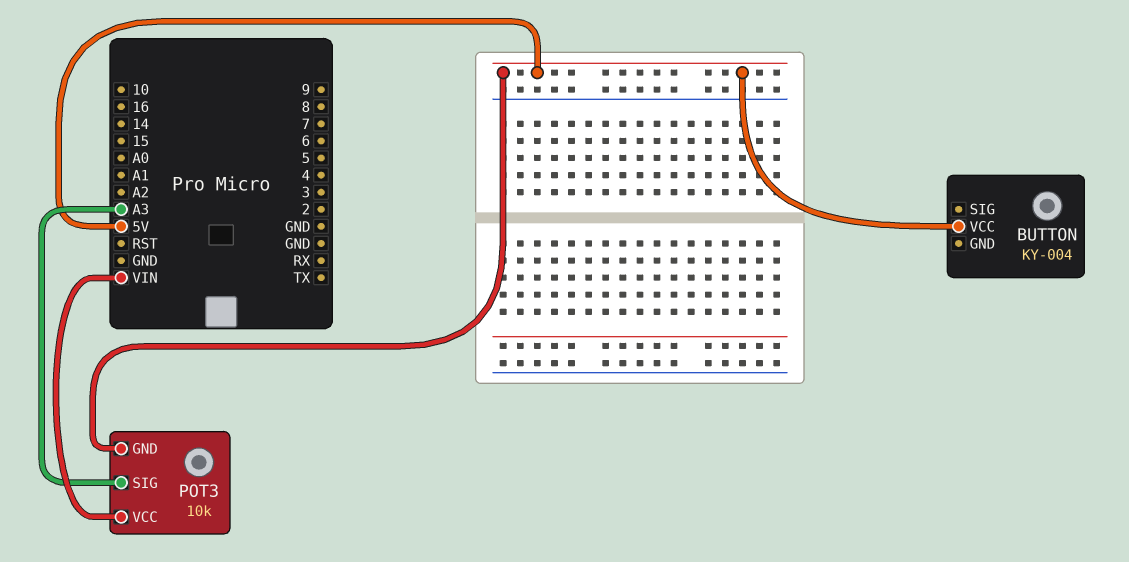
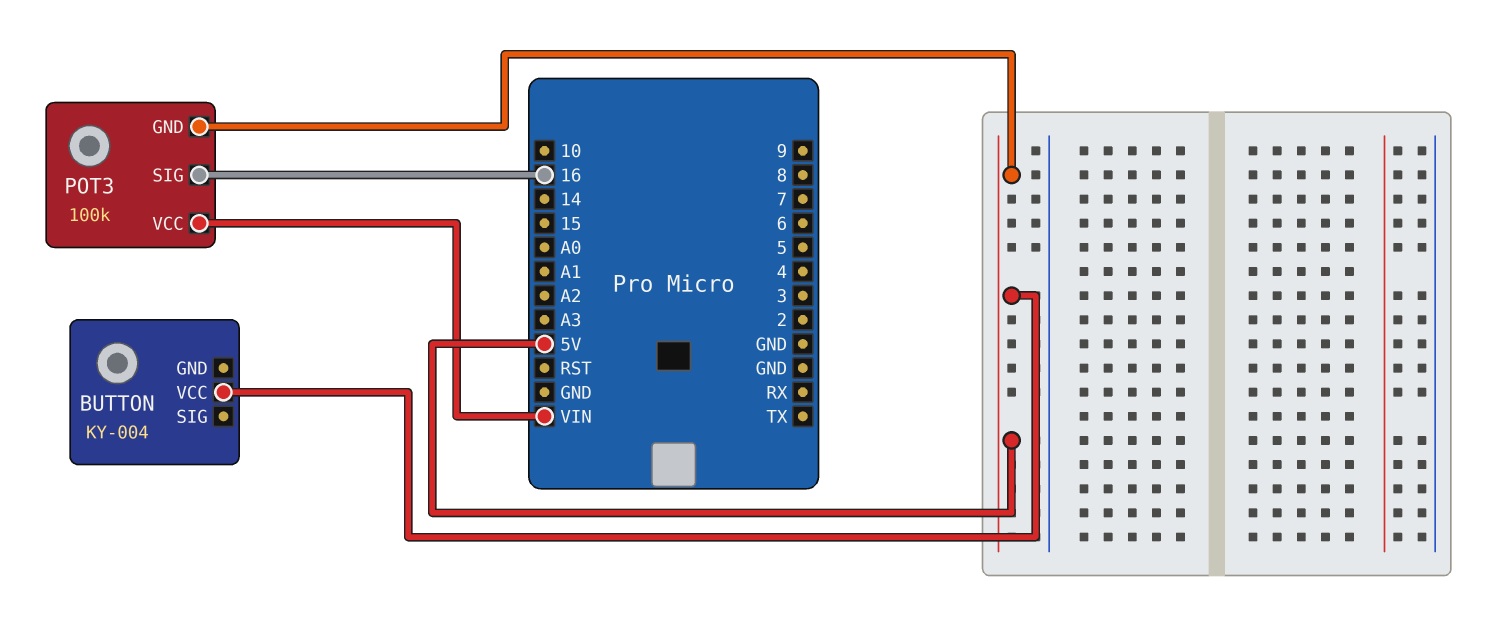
POT3: 10k -> 100k
POT3 pin SIG: A3 -> 16

